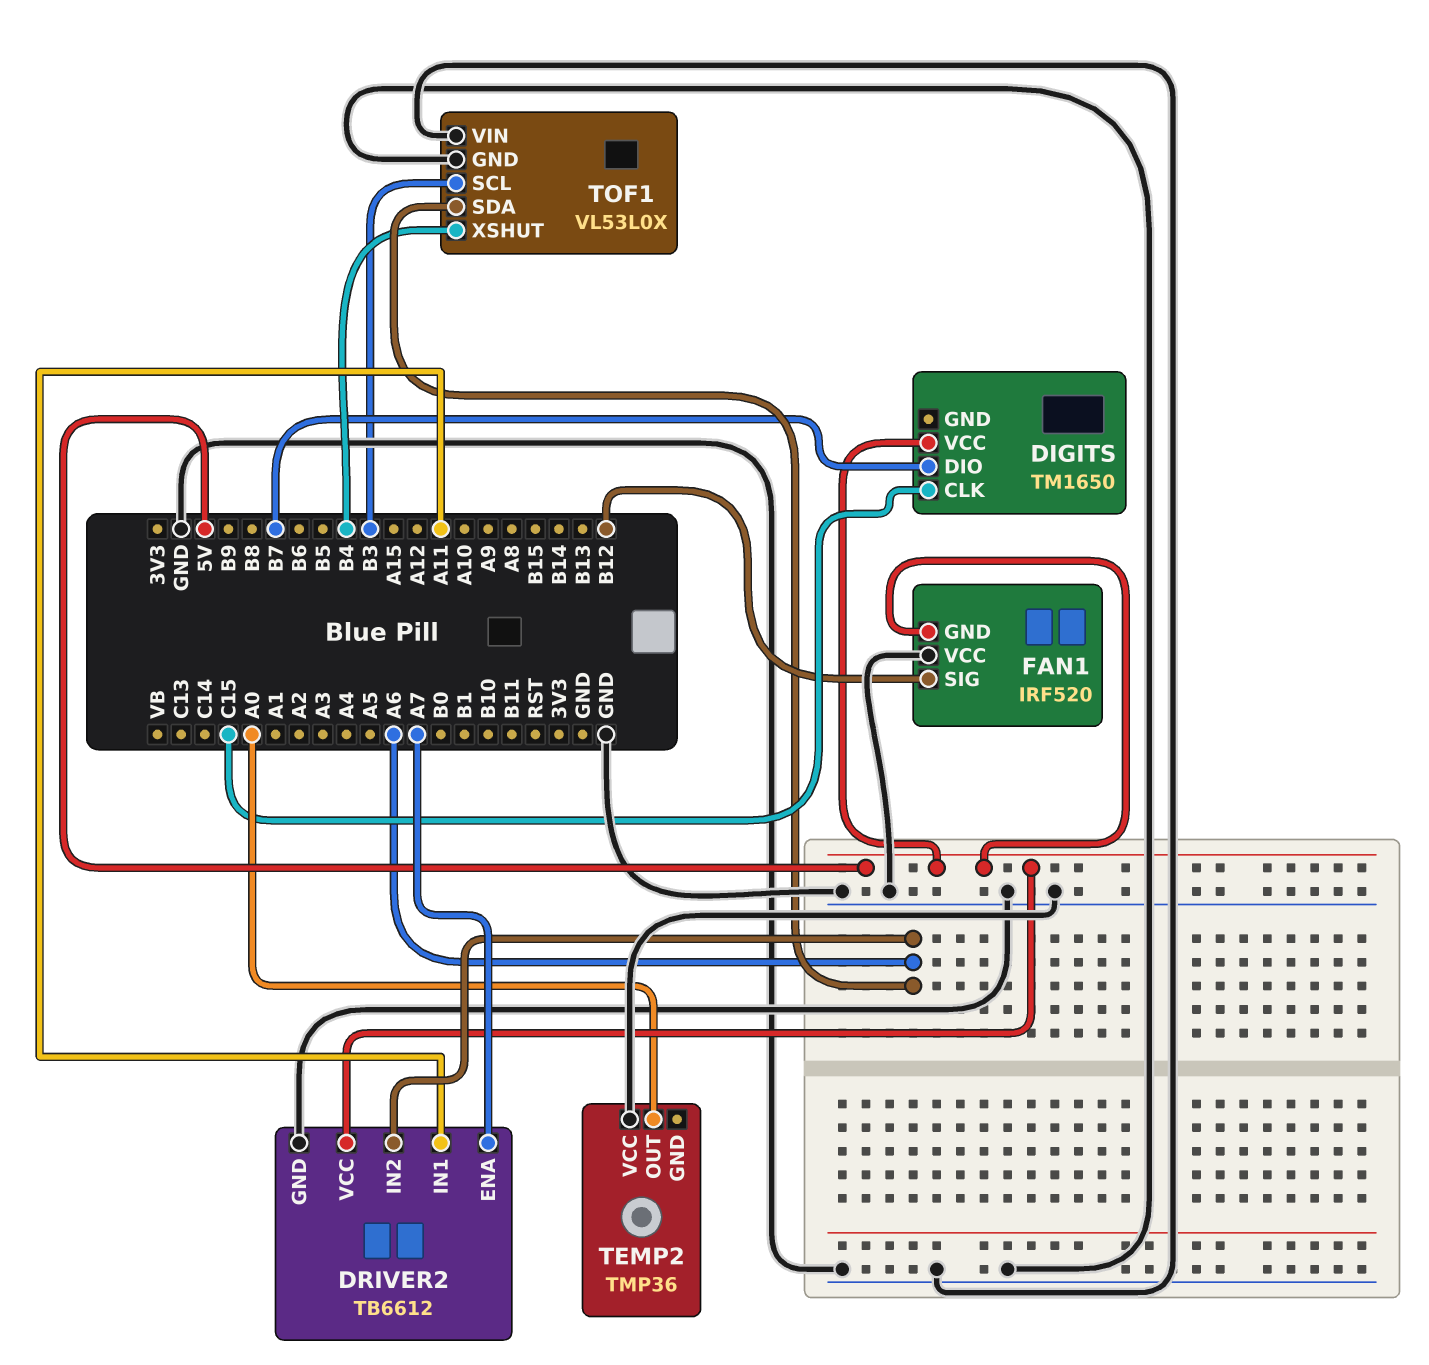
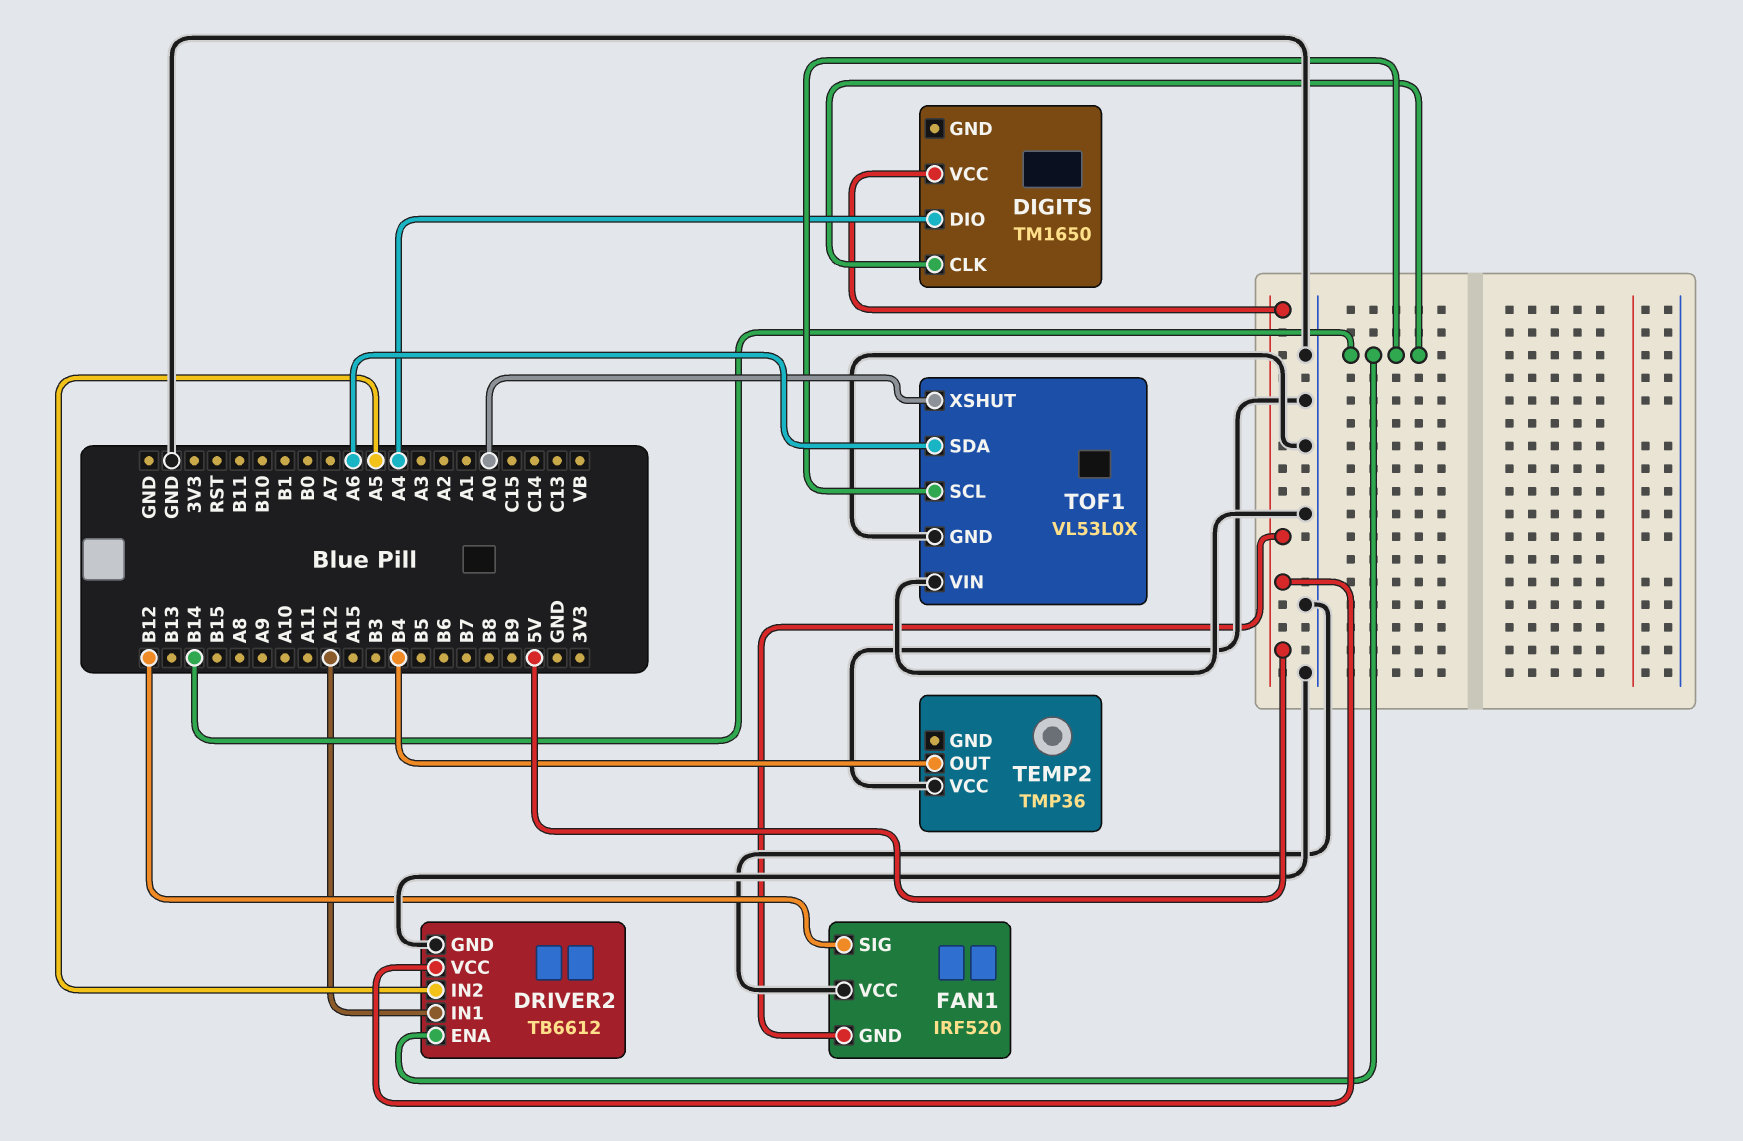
DIGITS pin CLK: C15 -> B14
DIGITS pin DIO: B7 -> A4
DRIVER2 pin ENA: A7 -> B14
DRIVER2 pin IN1: A11 -> A12
DRIVER2 pin IN2: A6 -> A5
TEMP2 pin OUT: A0 -> B4
TOF1 pin SCL: B3 -> B14
TOF1 pin XSHUT: B4 -> A0

